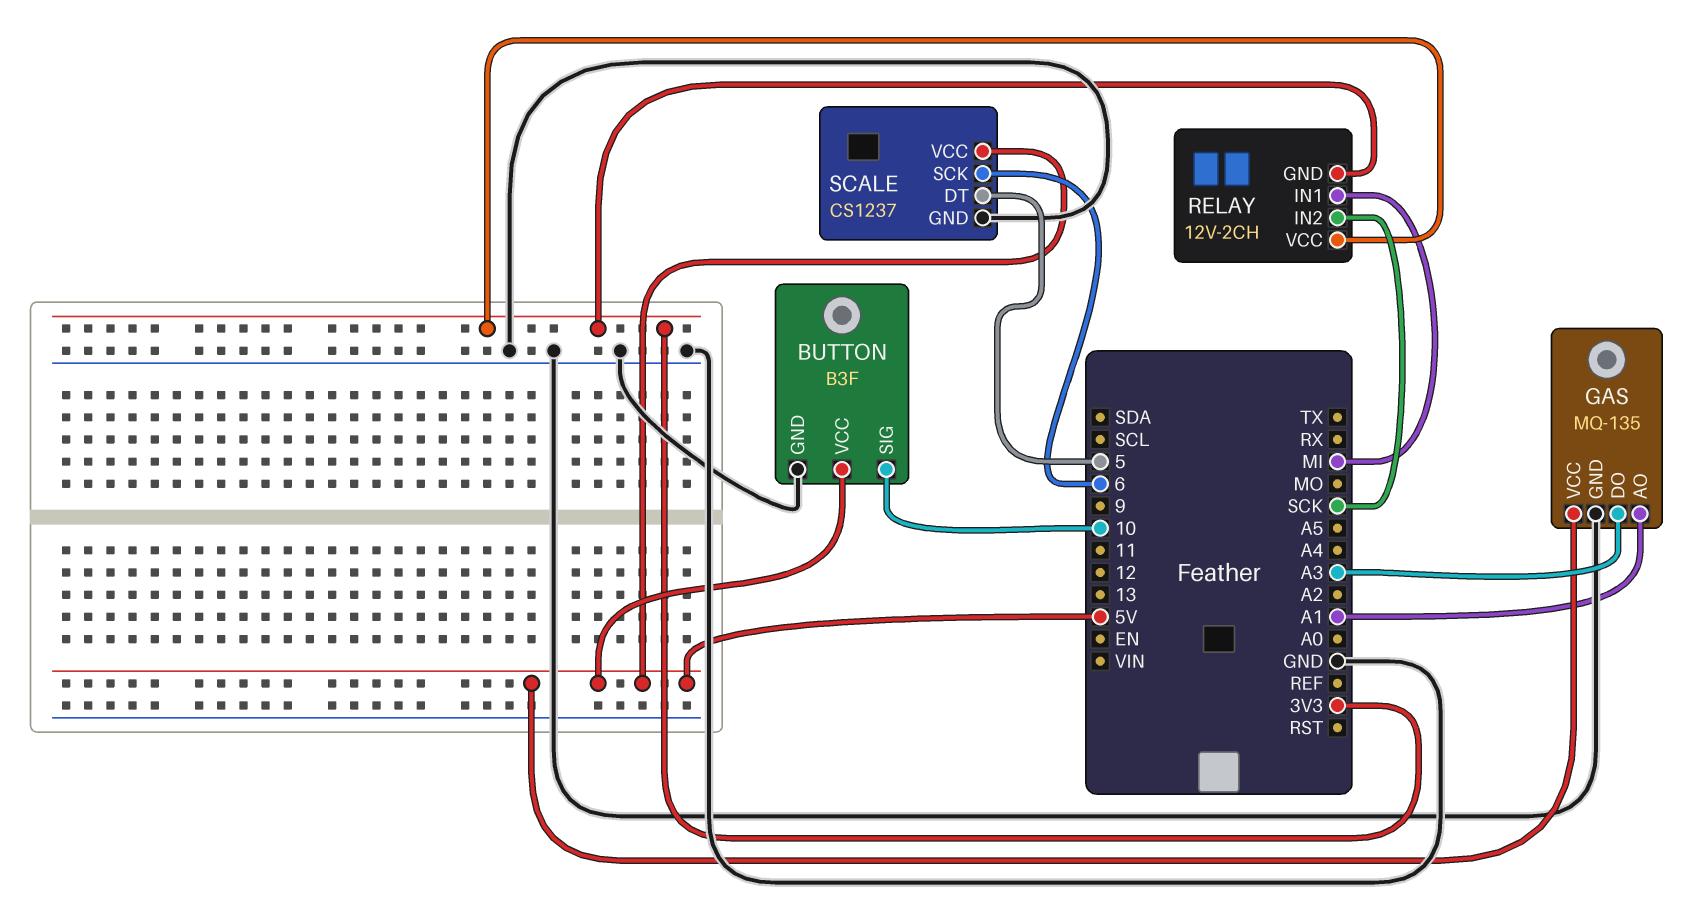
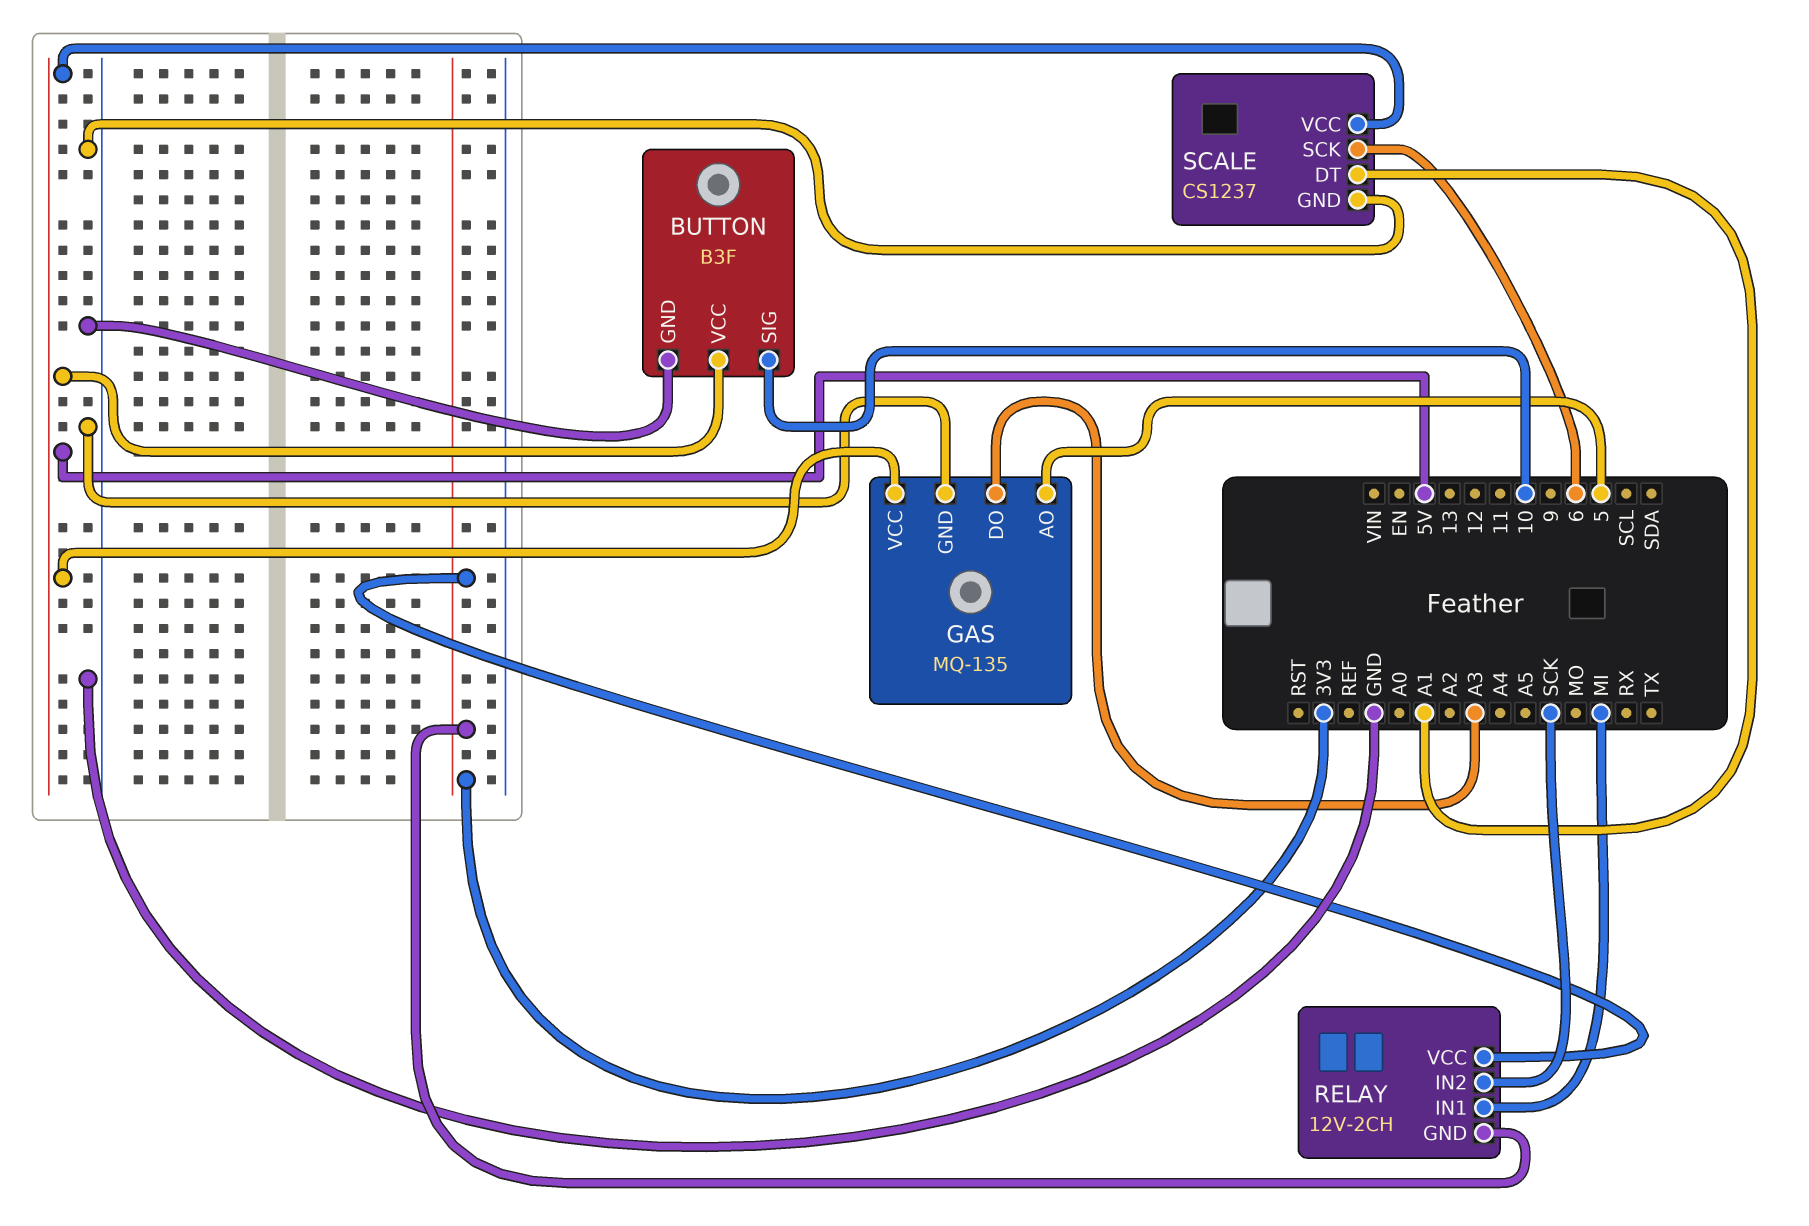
GAS pin AO: A1 -> 5
SCALE pin DT: 5 -> A1

